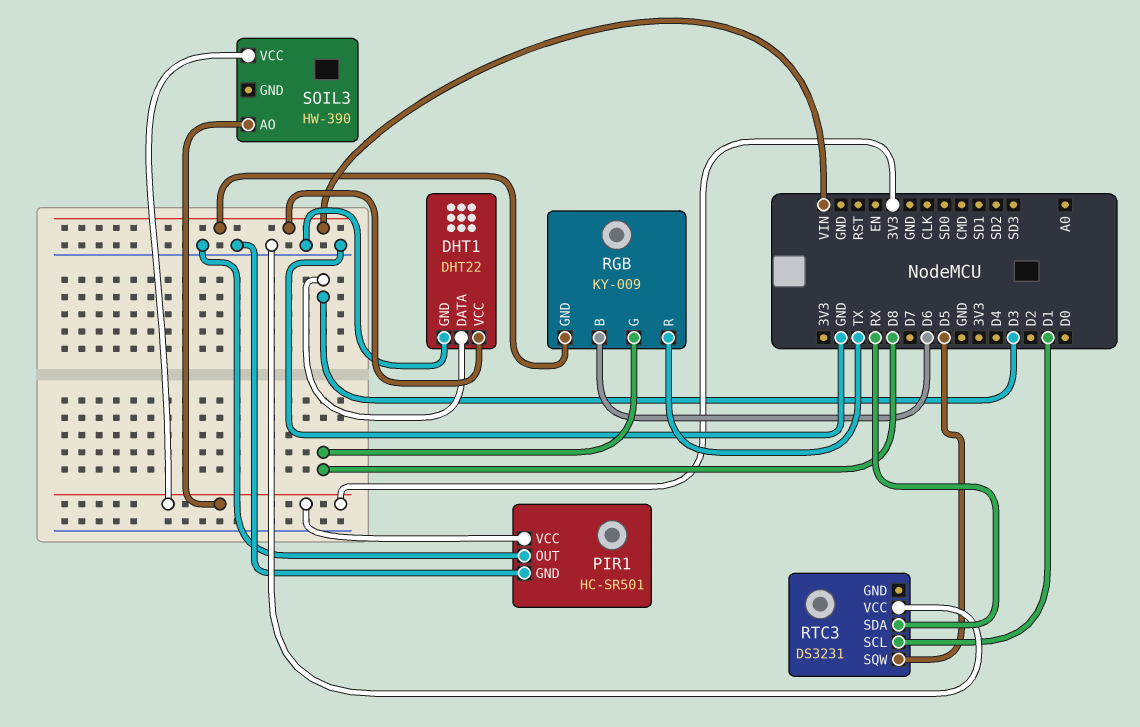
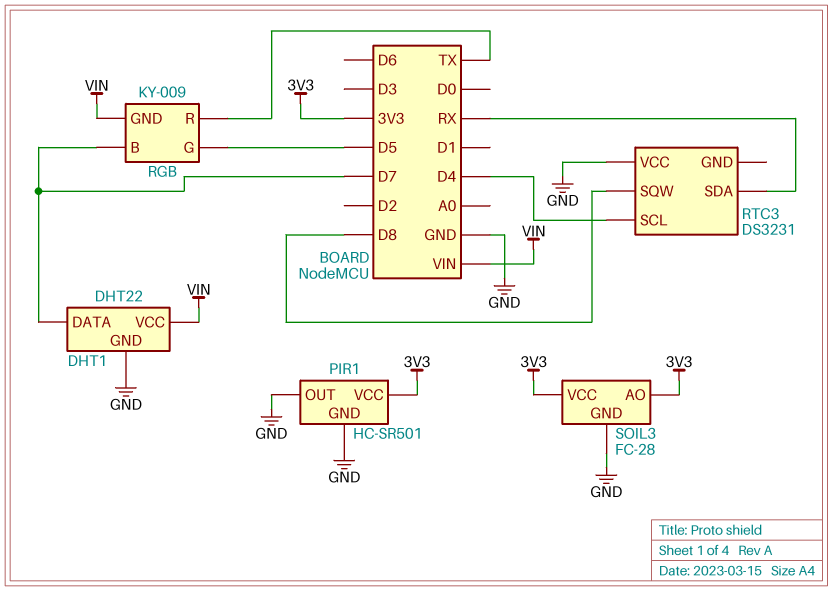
DHT1 pin DATA: D3 -> D7
RGB pin B: D6 -> D7
RGB pin G: D8 -> D5
RTC3 pin SCL: D1 -> D4
RTC3 pin SQW: D5 -> D8
SOIL3: HW-390 -> FC-28
SOIL3 pin GND: none -> GND

